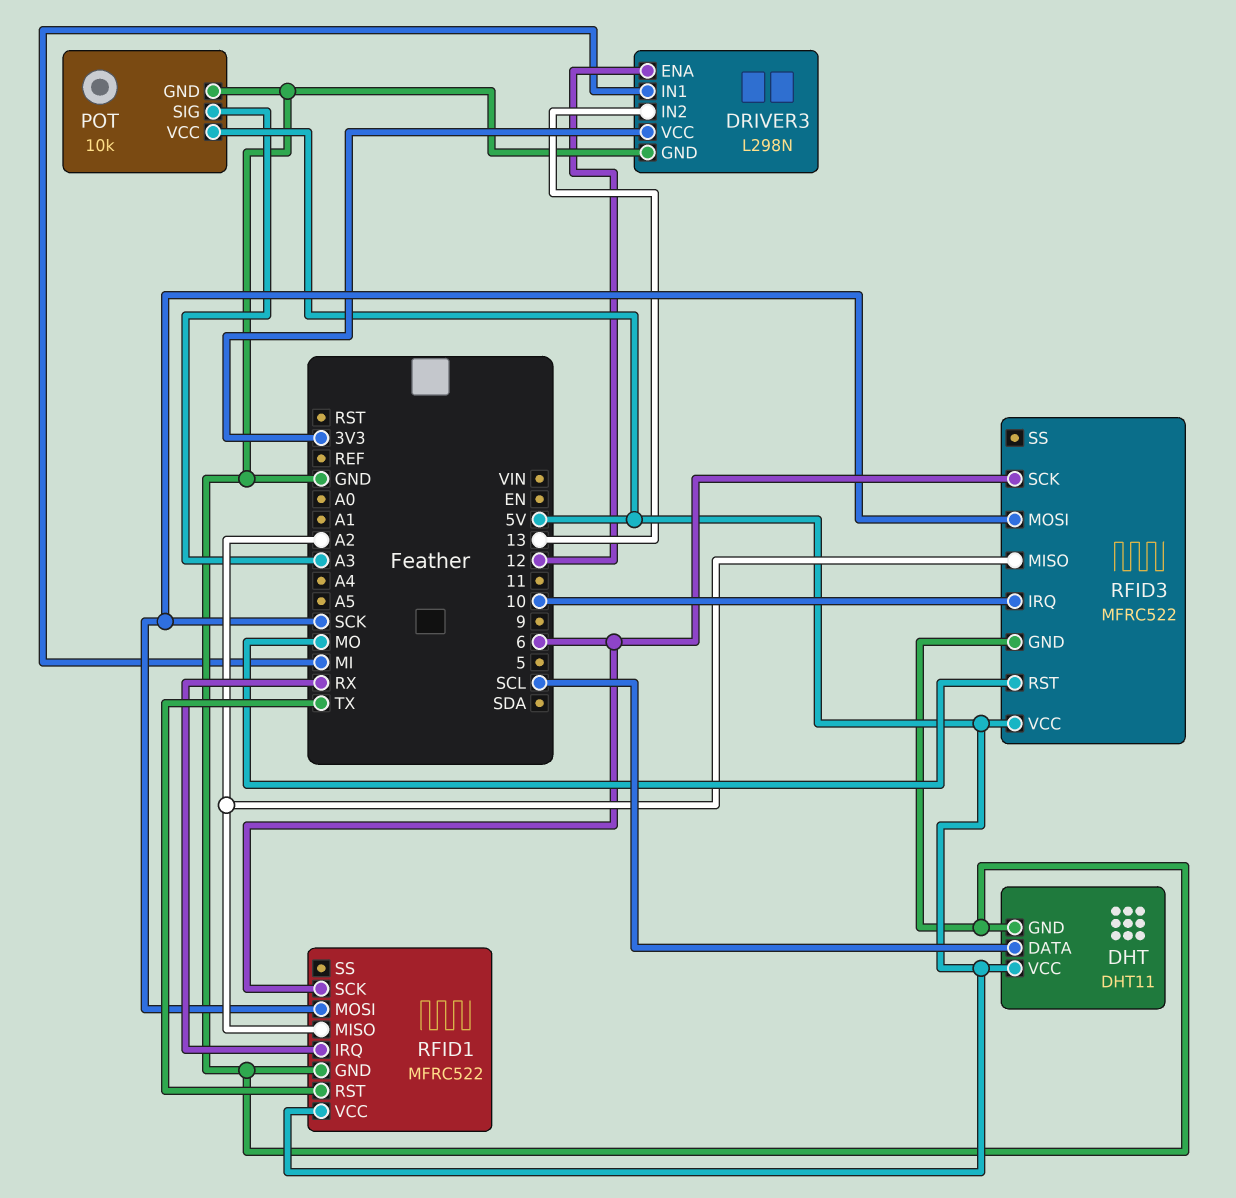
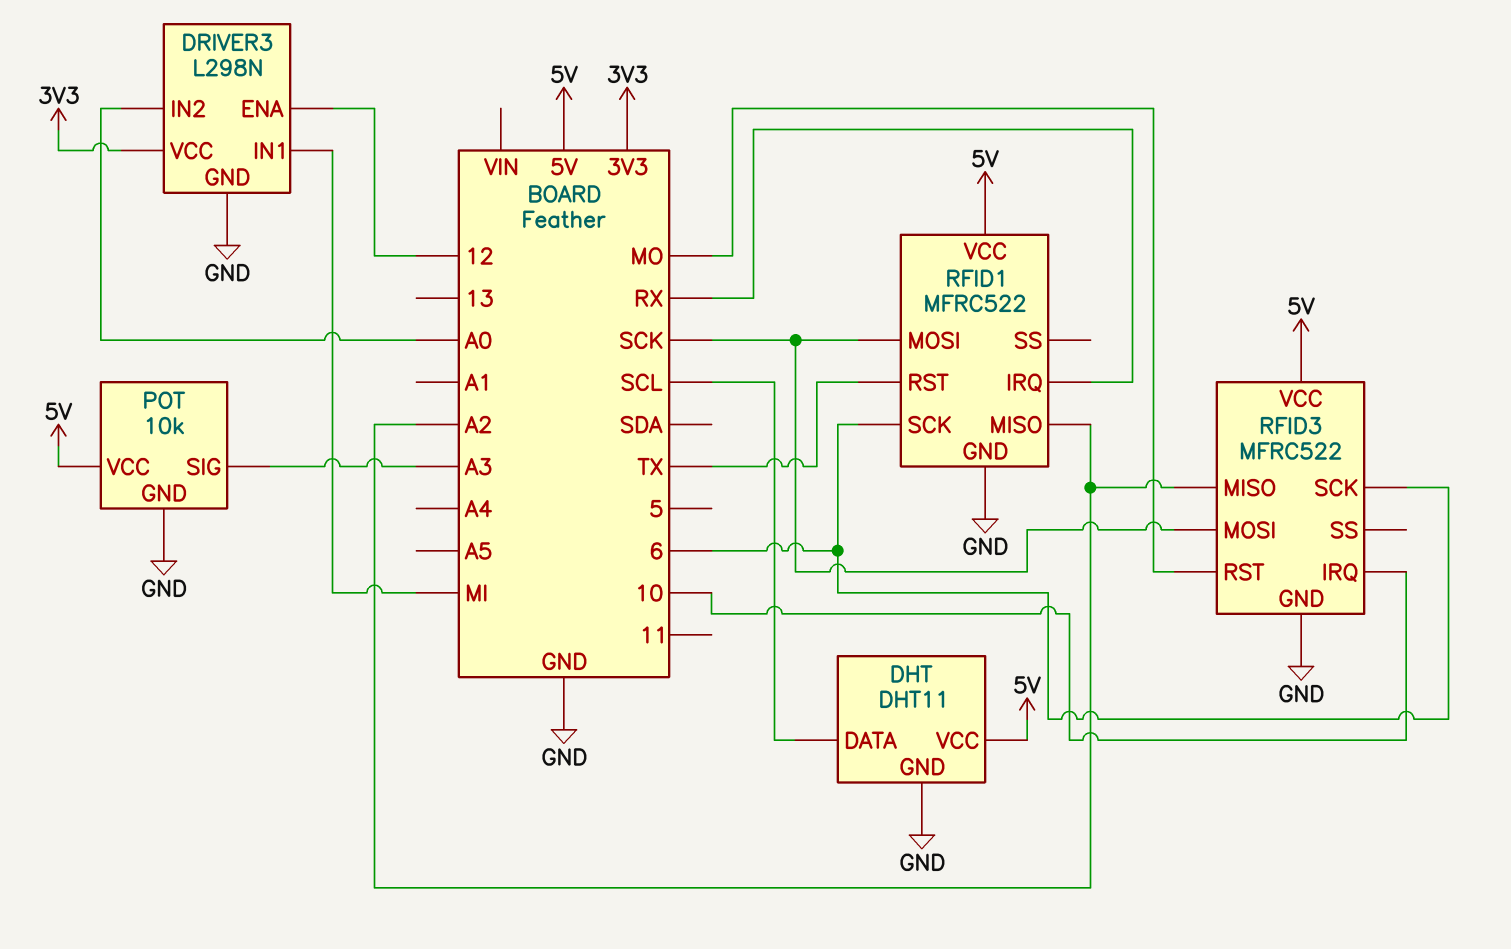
DRIVER3 pin IN2: 13 -> A0

